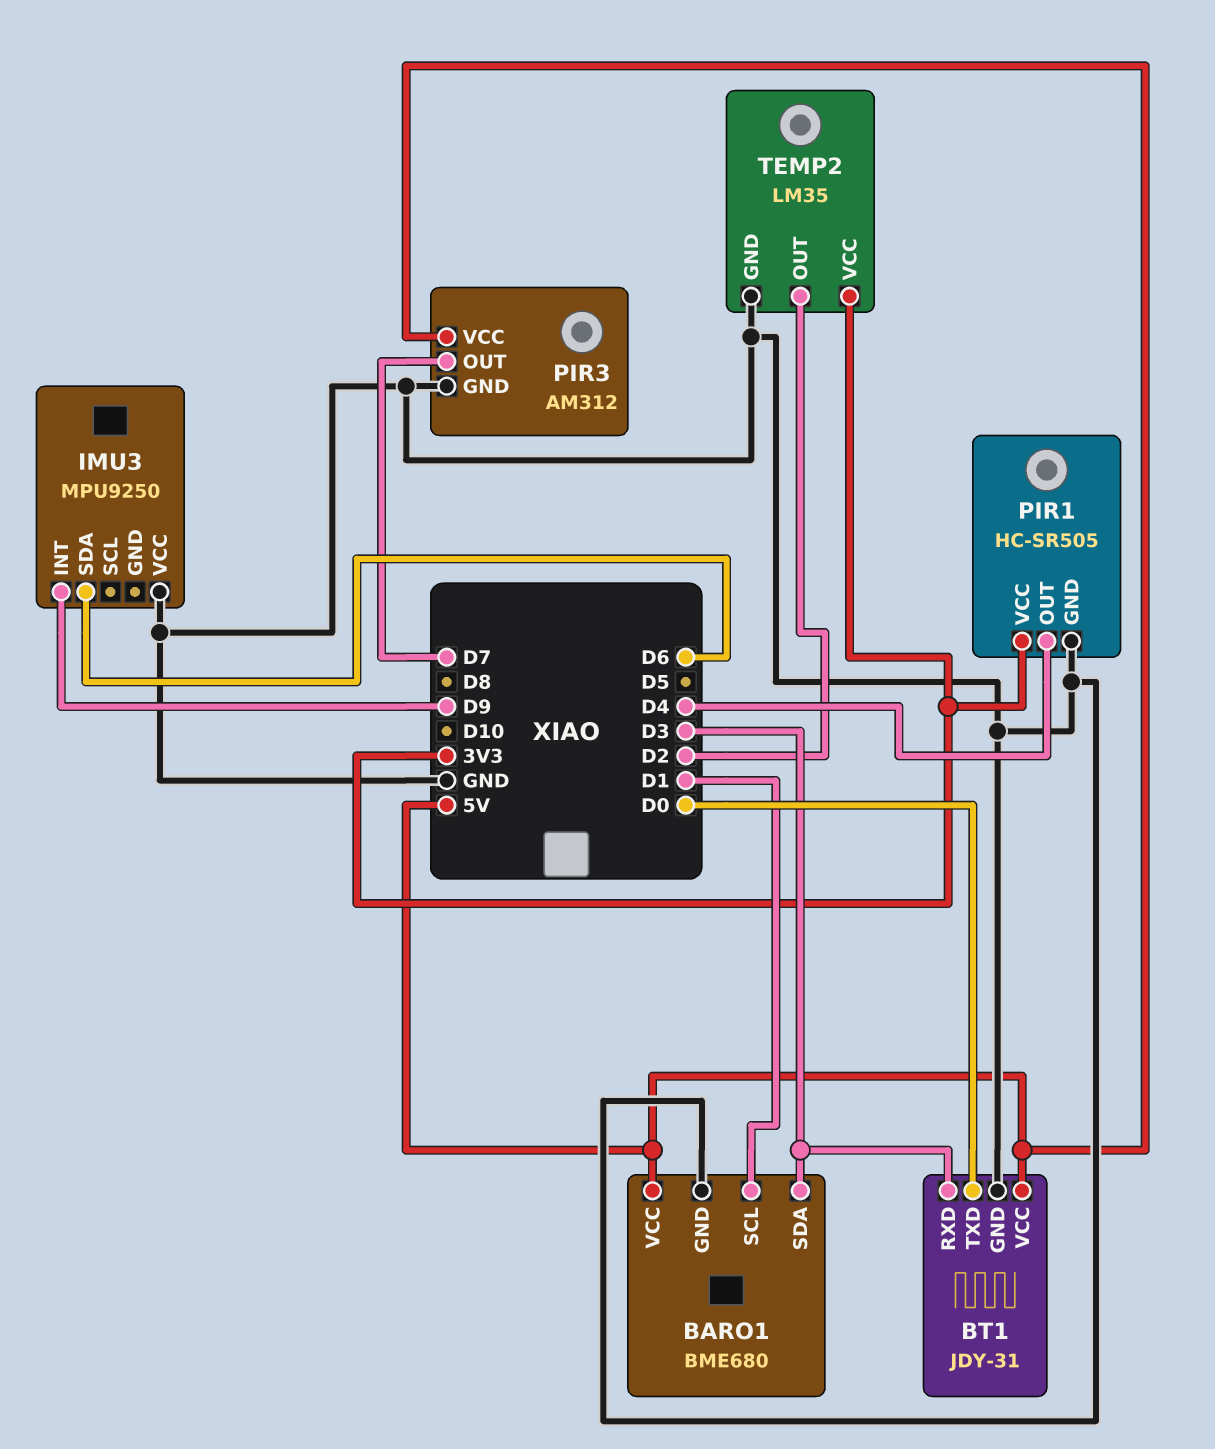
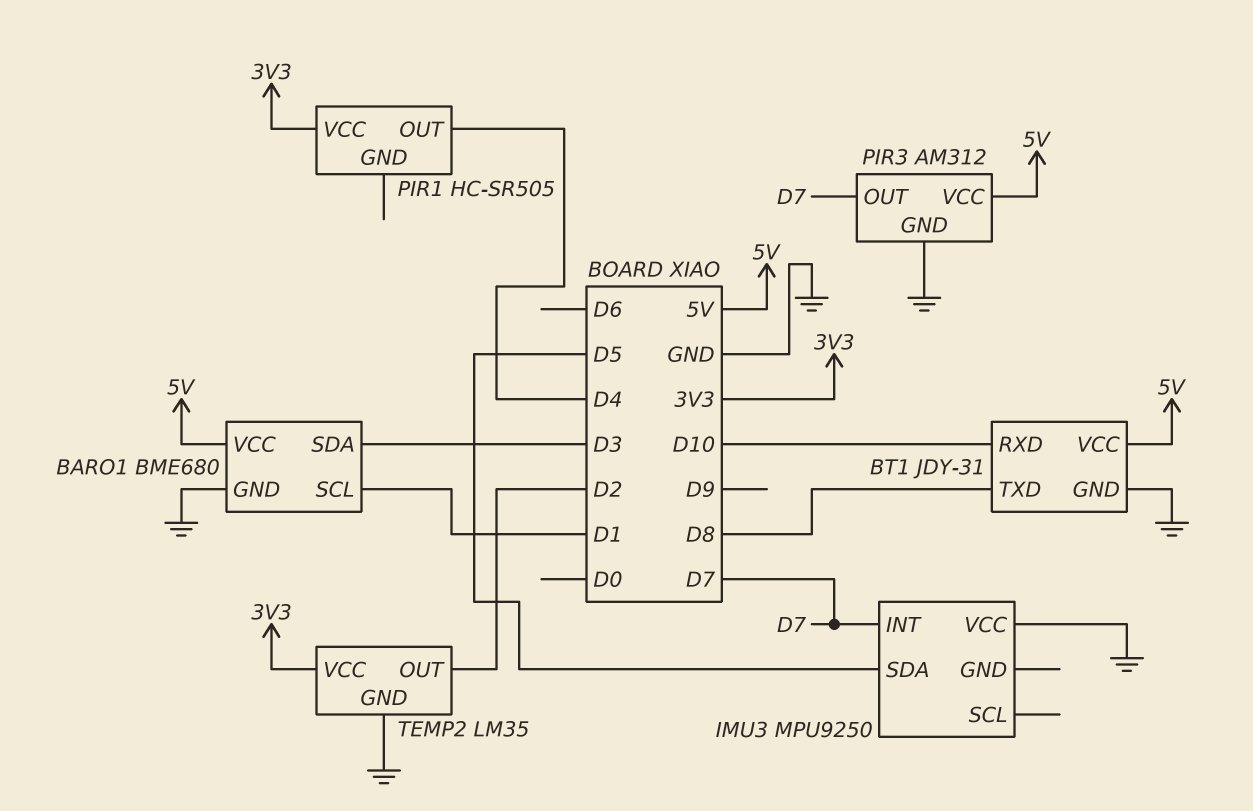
BT1 pin RXD: D3 -> D10
BT1 pin TXD: D0 -> D8
IMU3 pin INT: D9 -> D7
IMU3 pin SDA: D6 -> D5
PIR1 pin GND: GND -> none

